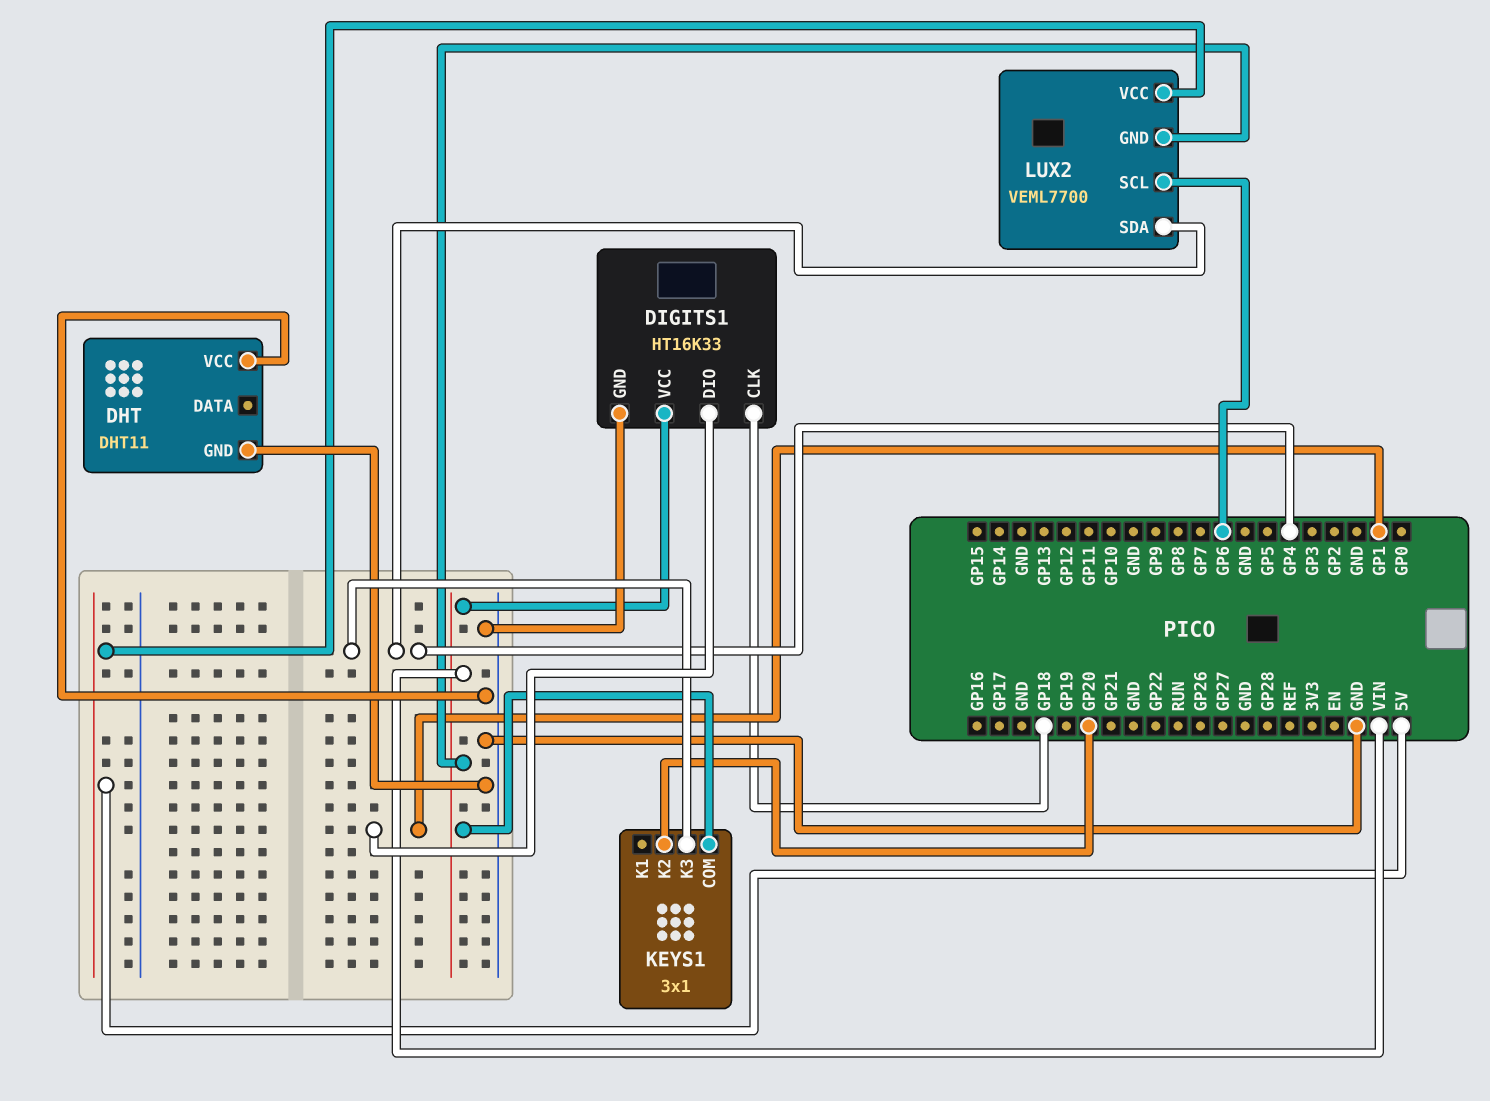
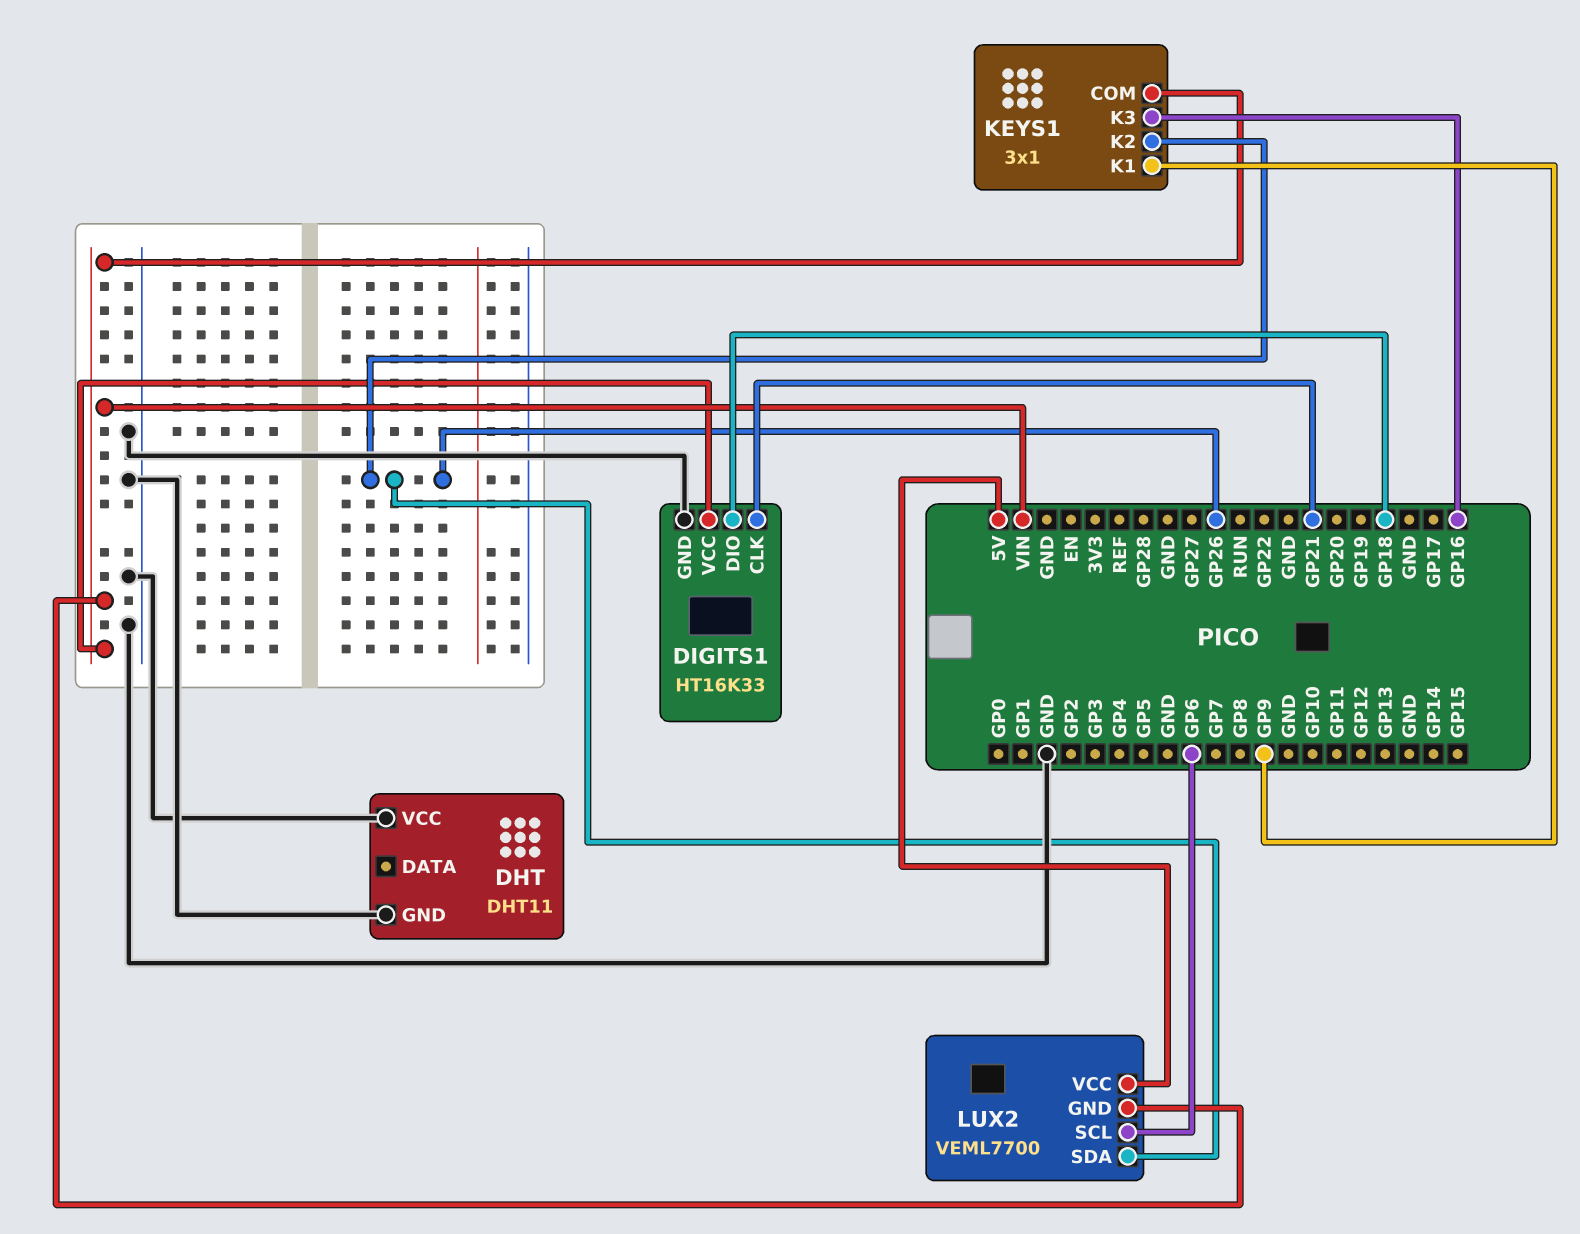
DIGITS1 pin CLK: GP18 -> GP21
DIGITS1 pin DIO: GP1 -> GP18
KEYS1 pin K1: none -> GP9
KEYS1 pin K2: GP20 -> GP26
KEYS1 pin K3: GP4 -> GP16
LUX2 pin SDA: GP4 -> GP26

